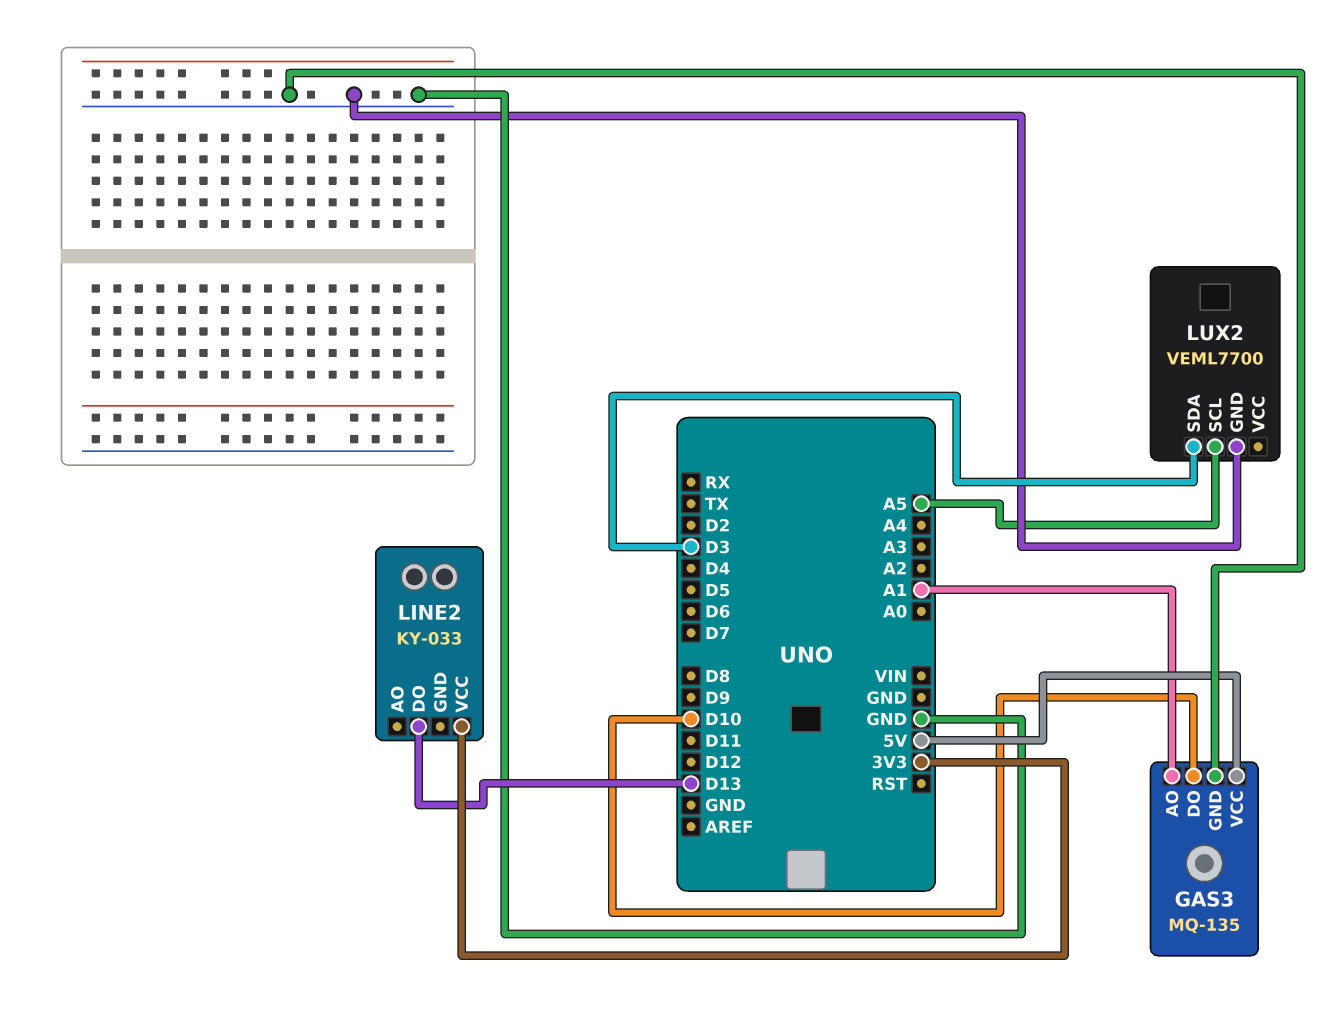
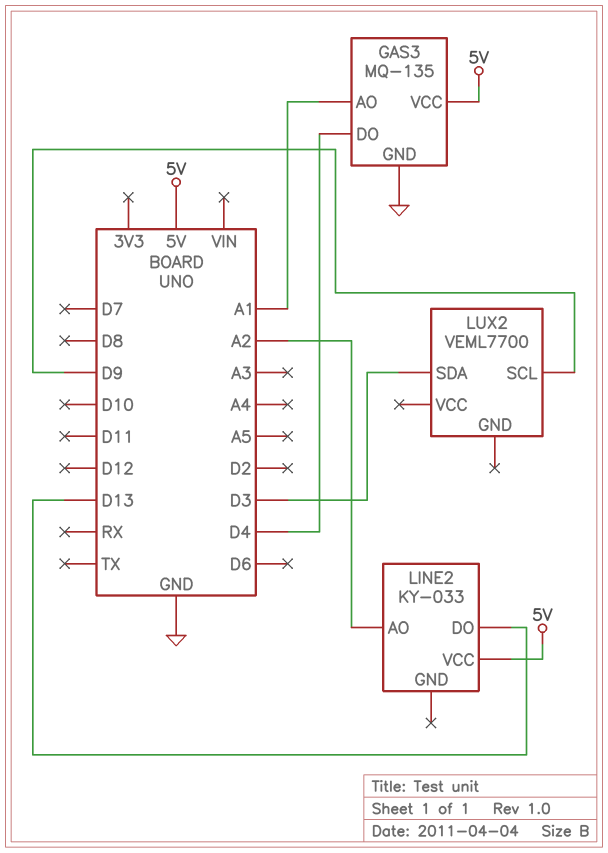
GAS3 pin DO: D10 -> D4
LINE2 pin AO: none -> A2
LINE2 pin VCC: 3V3 -> 5V
LUX2 pin GND: GND -> none
LUX2 pin SCL: A5 -> D9

